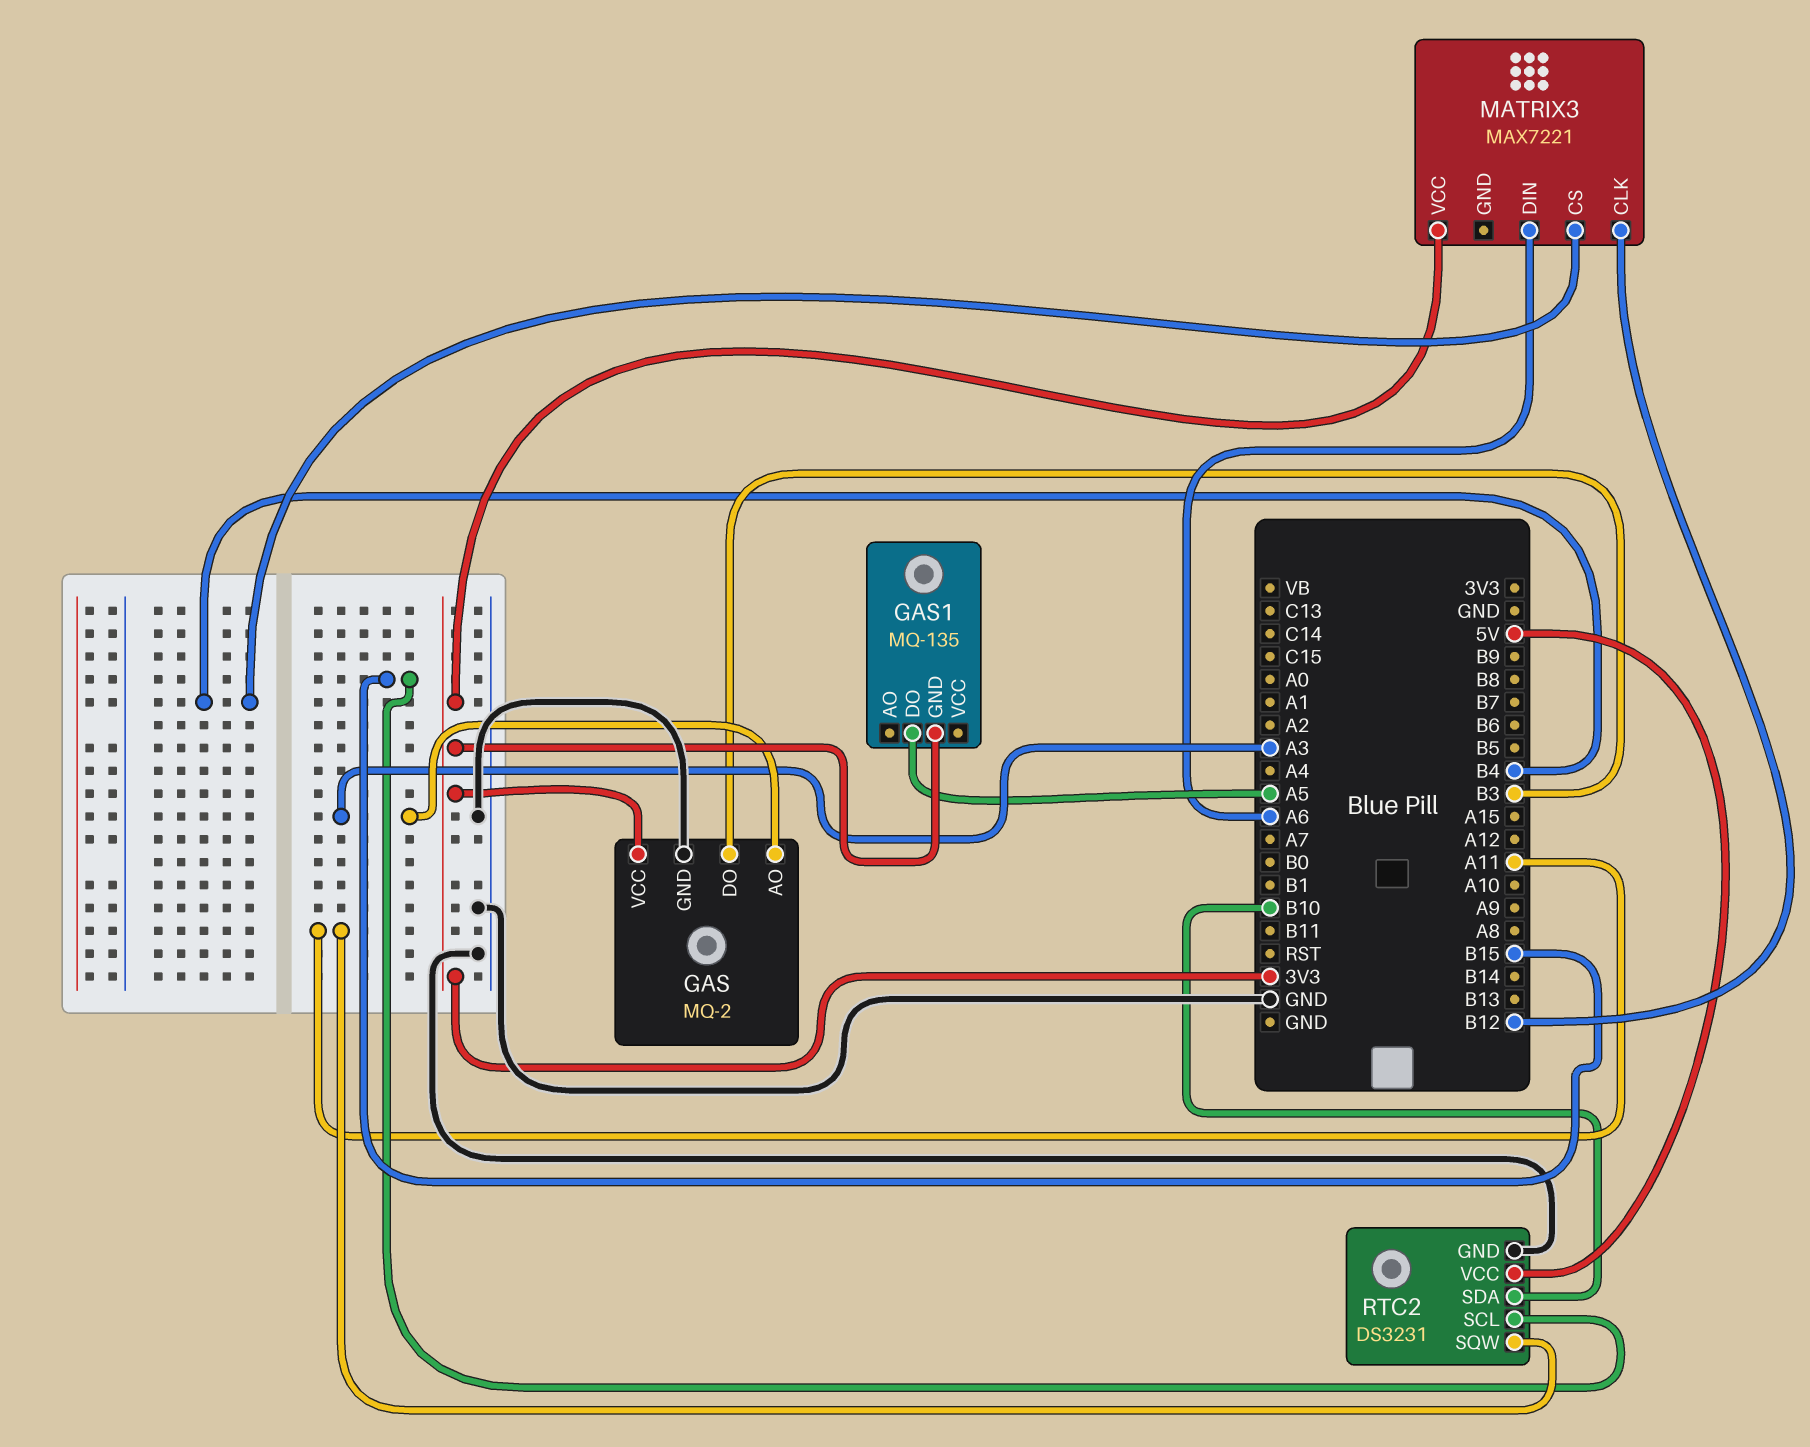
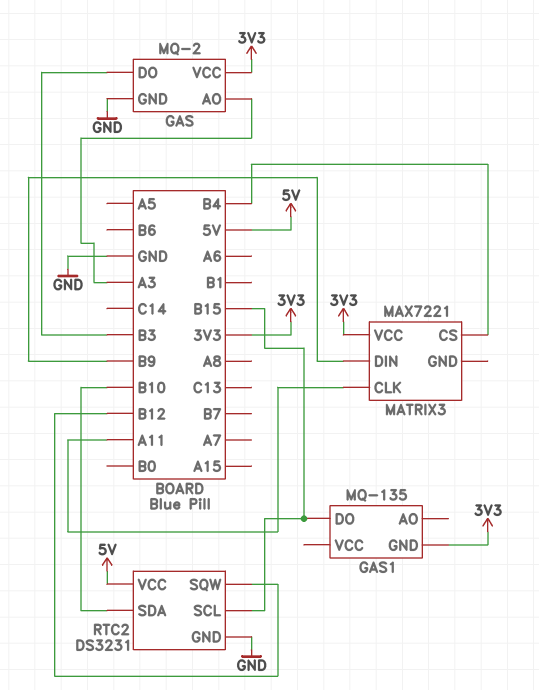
GAS1 pin DO: A5 -> B15
MATRIX3 pin CLK: B12 -> A11
MATRIX3 pin DIN: A6 -> B9
RTC2 pin SQW: A11 -> B12

